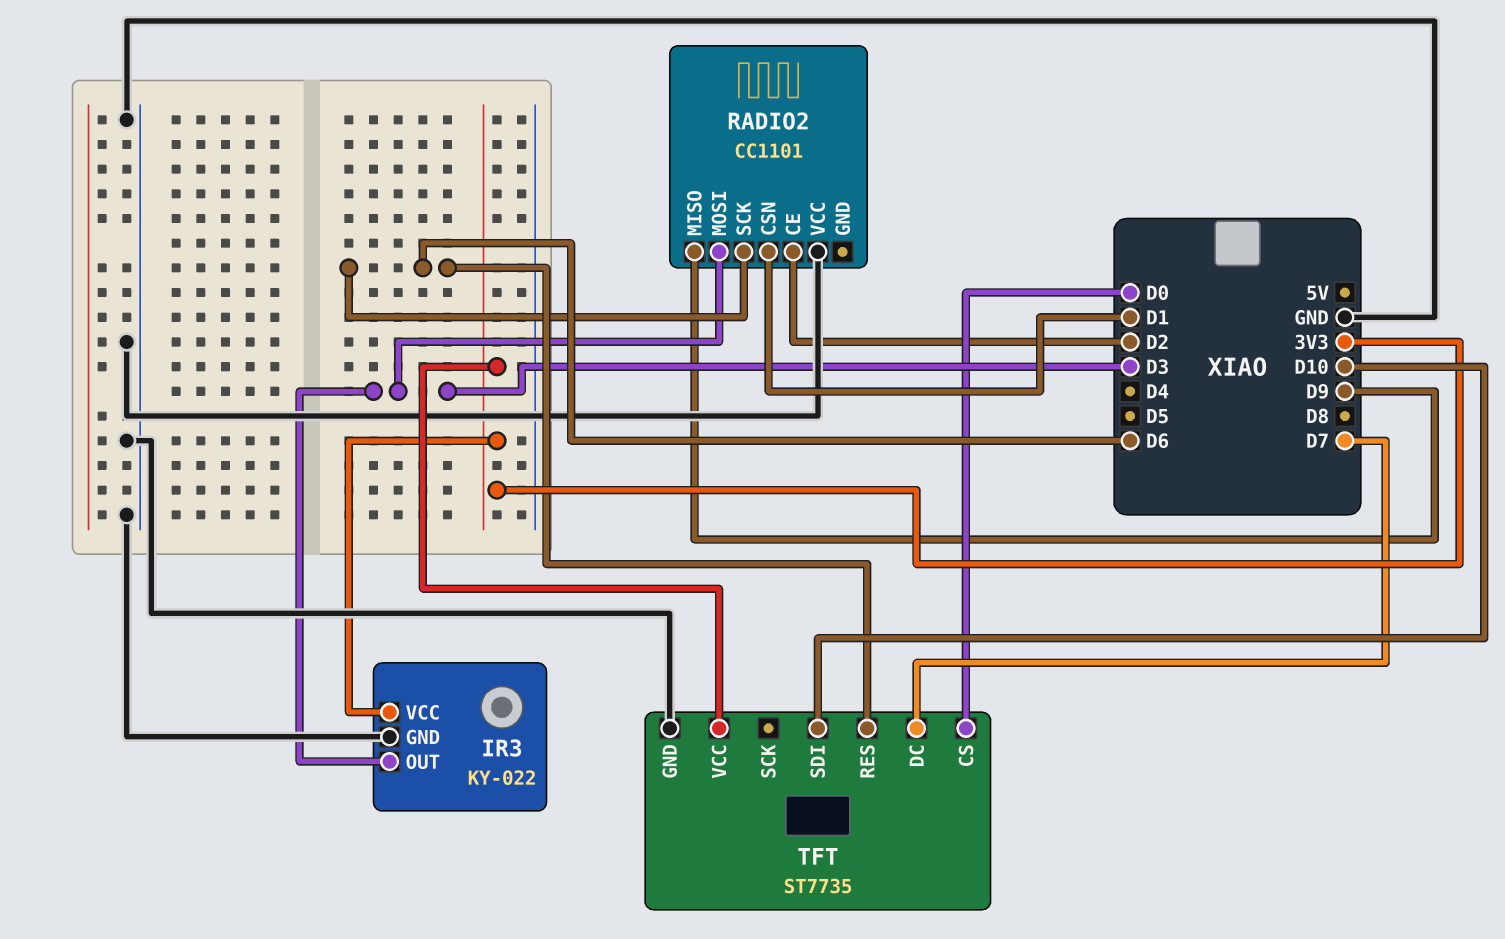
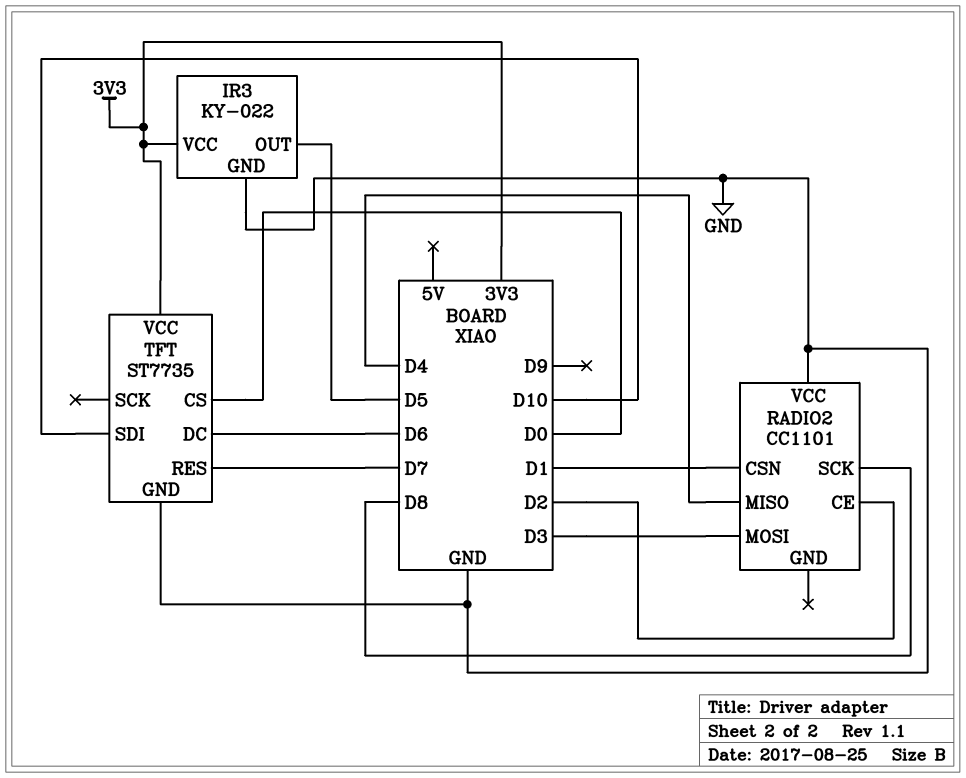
IR3 pin OUT: D3 -> D5
RADIO2 pin MISO: D9 -> D4
RADIO2 pin SCK: D6 -> D8
TFT pin DC: D7 -> D6
TFT pin RES: D6 -> D7

